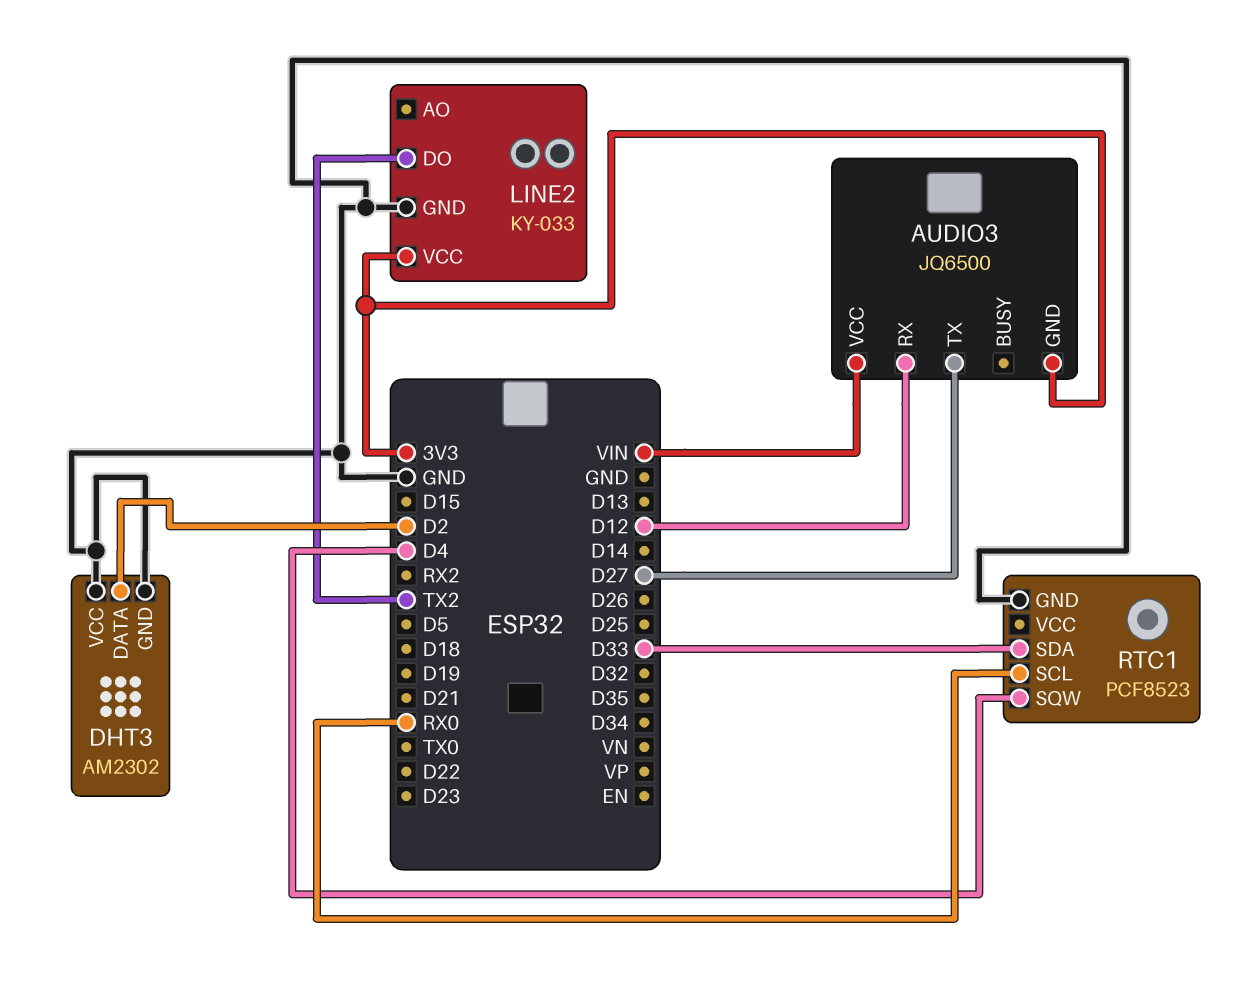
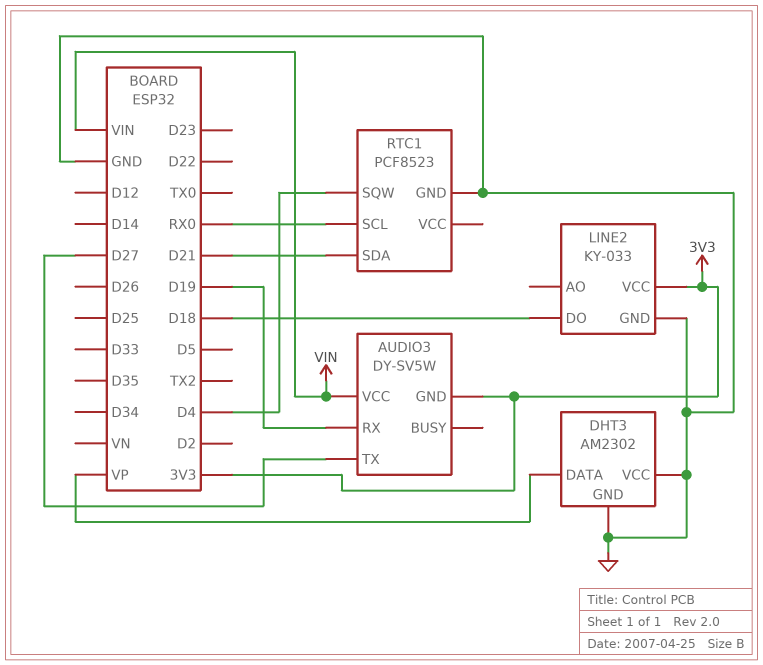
AUDIO3: JQ6500 -> DY-SV5W
AUDIO3 pin RX: D12 -> D19
DHT3 pin DATA: D2 -> VP
LINE2 pin DO: TX2 -> D18
RTC1 pin SDA: D33 -> D21

